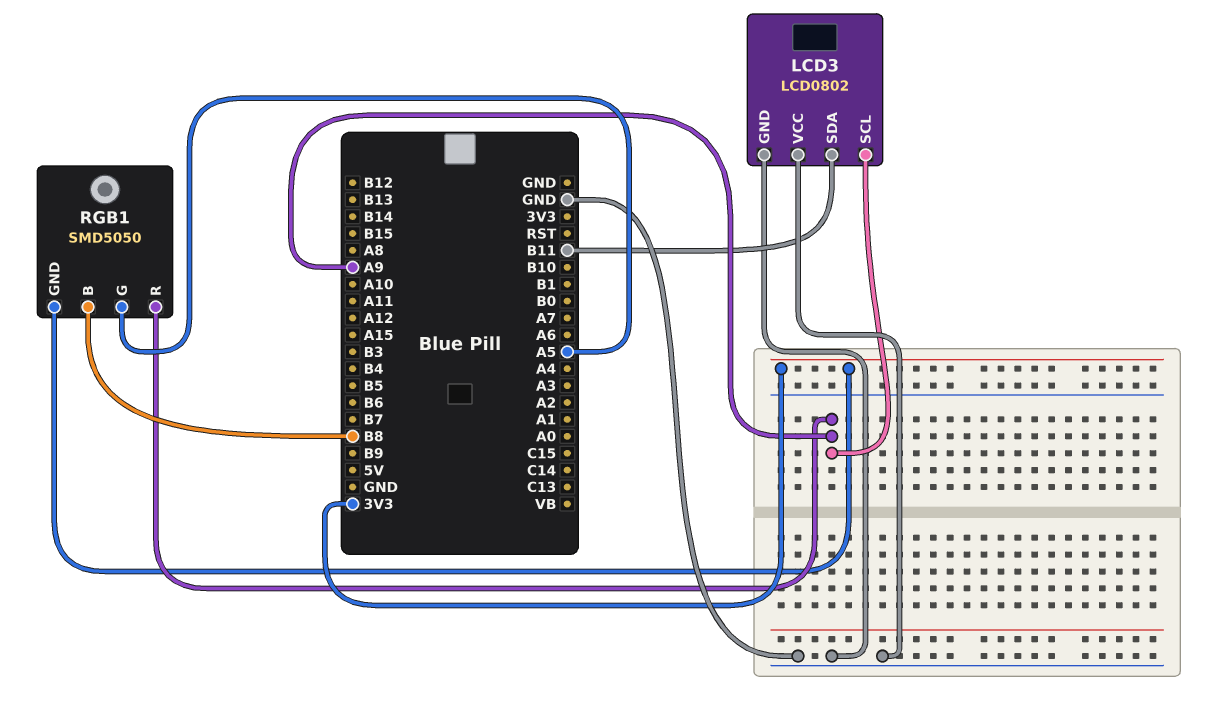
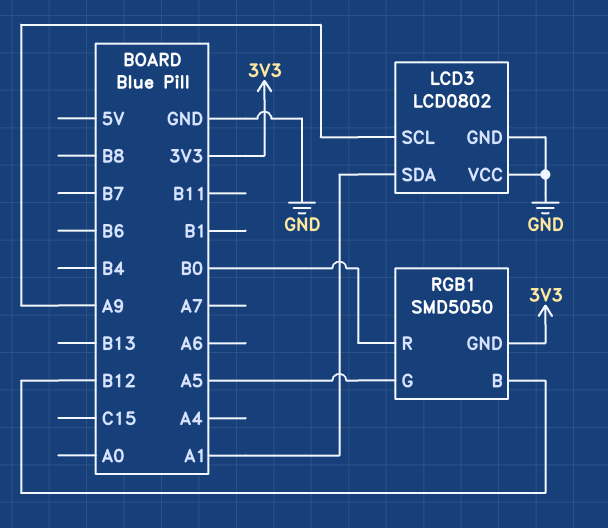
LCD3 pin SDA: B11 -> A1
RGB1 pin B: B8 -> B12
RGB1 pin R: A9 -> B0

